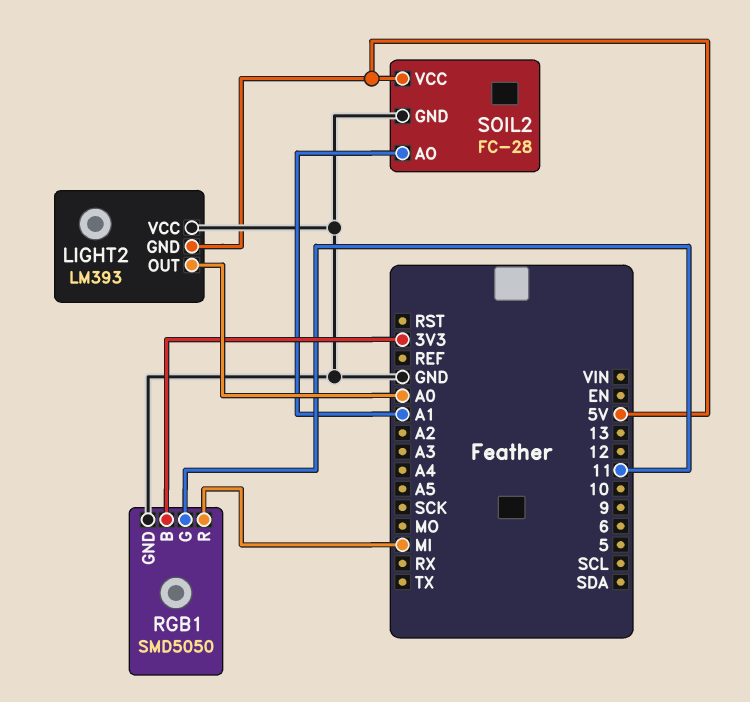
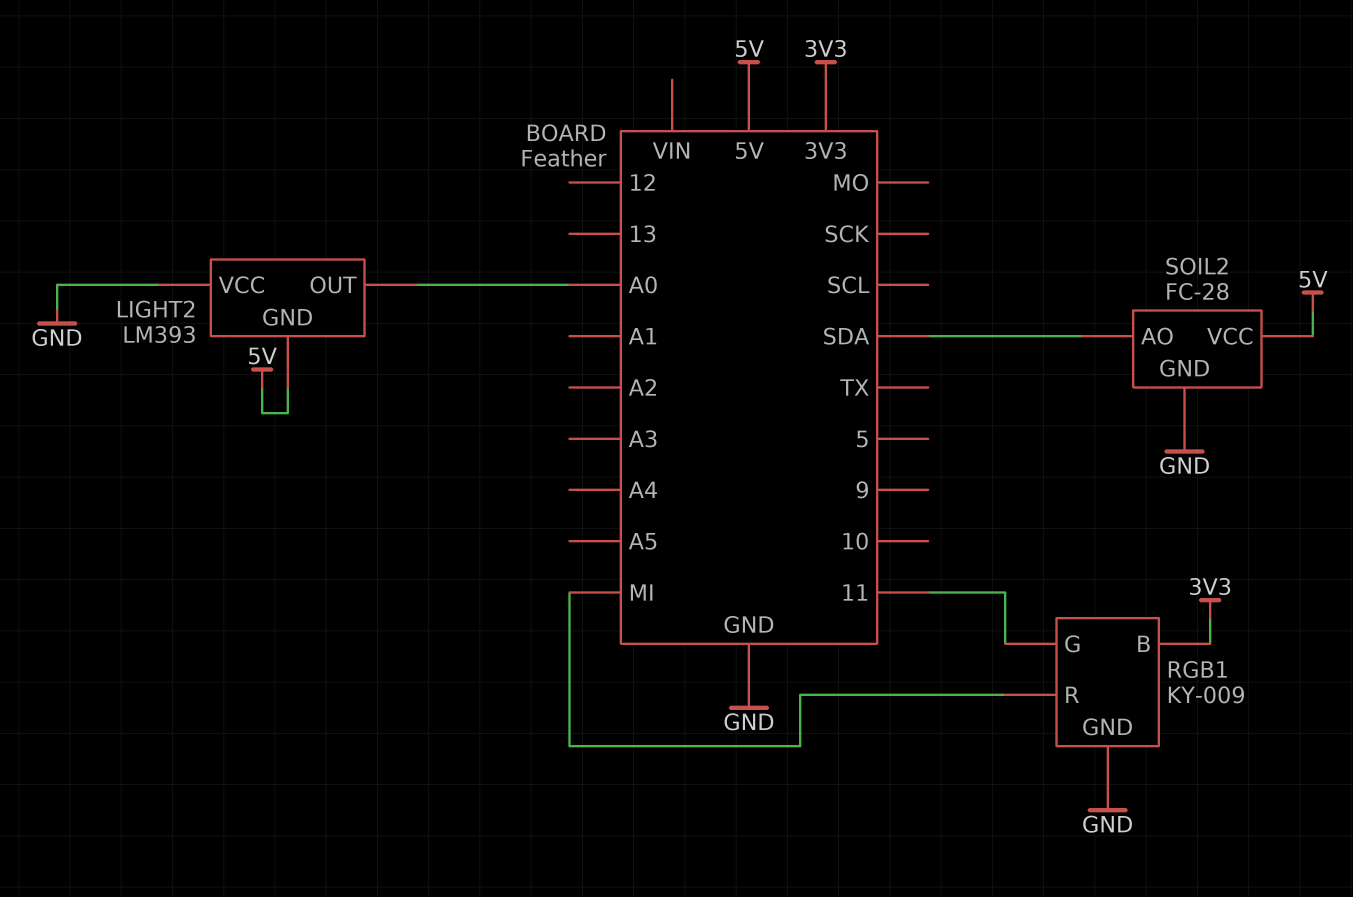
RGB1: SMD5050 -> KY-009
SOIL2 pin AO: A1 -> SDA

